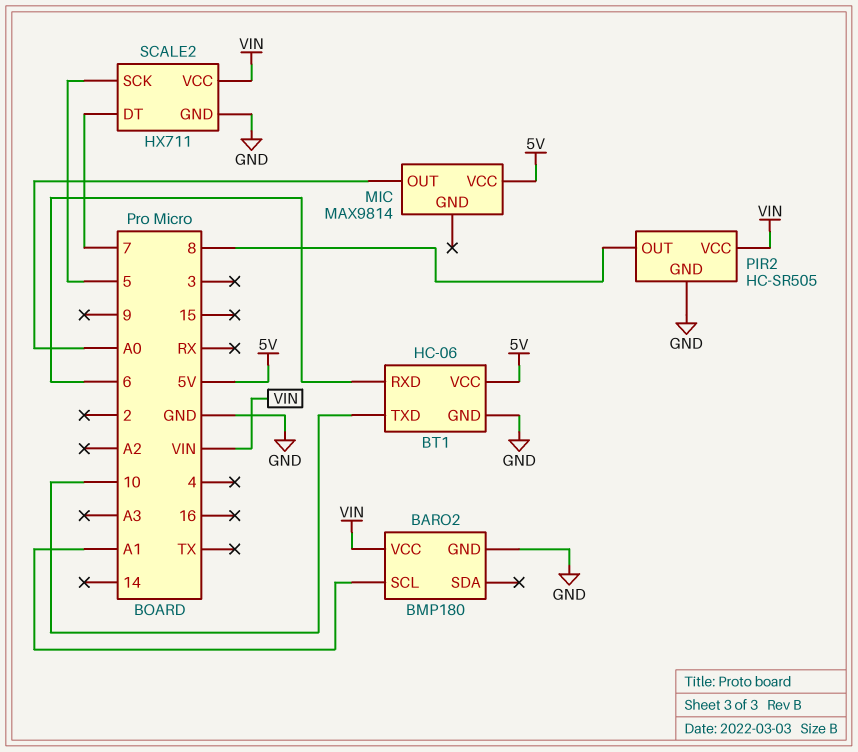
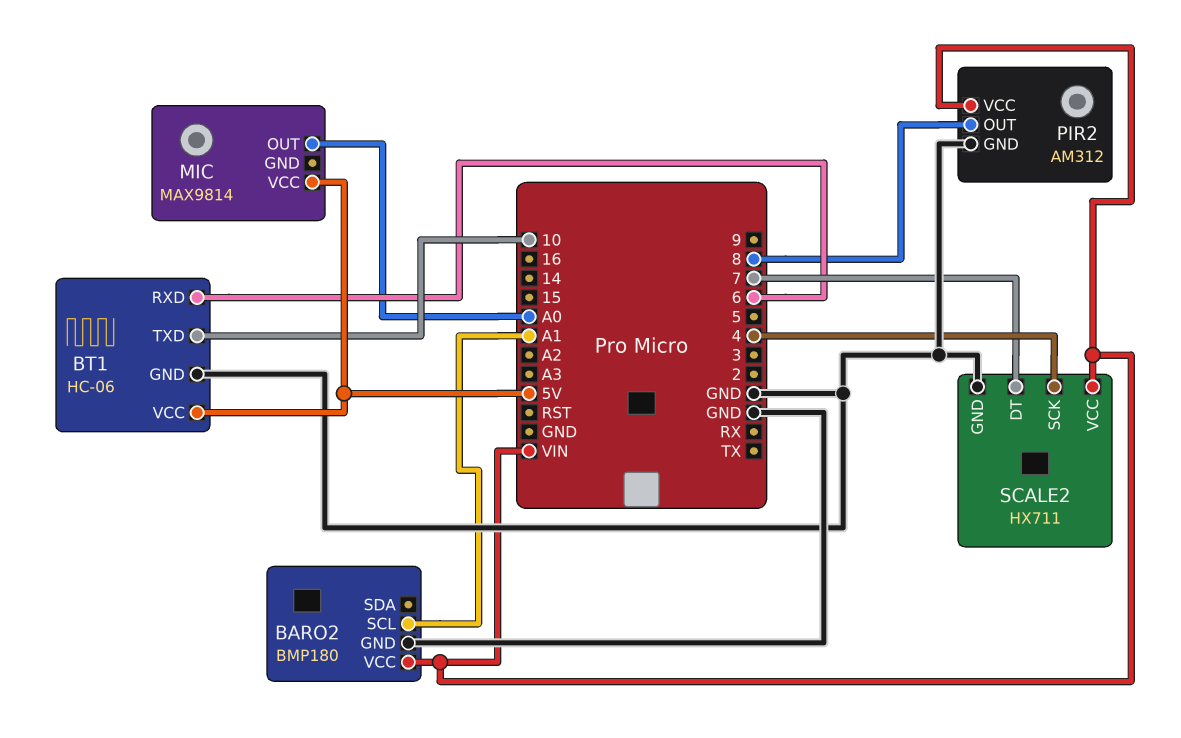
PIR2: HC-SR505 -> AM312
SCALE2 pin SCK: 5 -> 4

